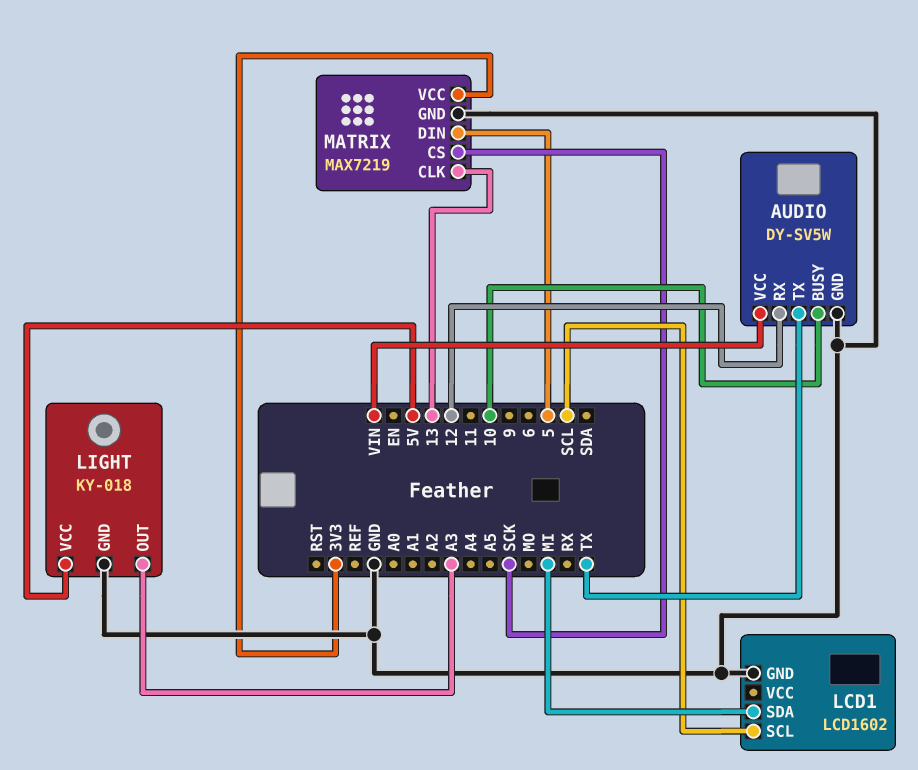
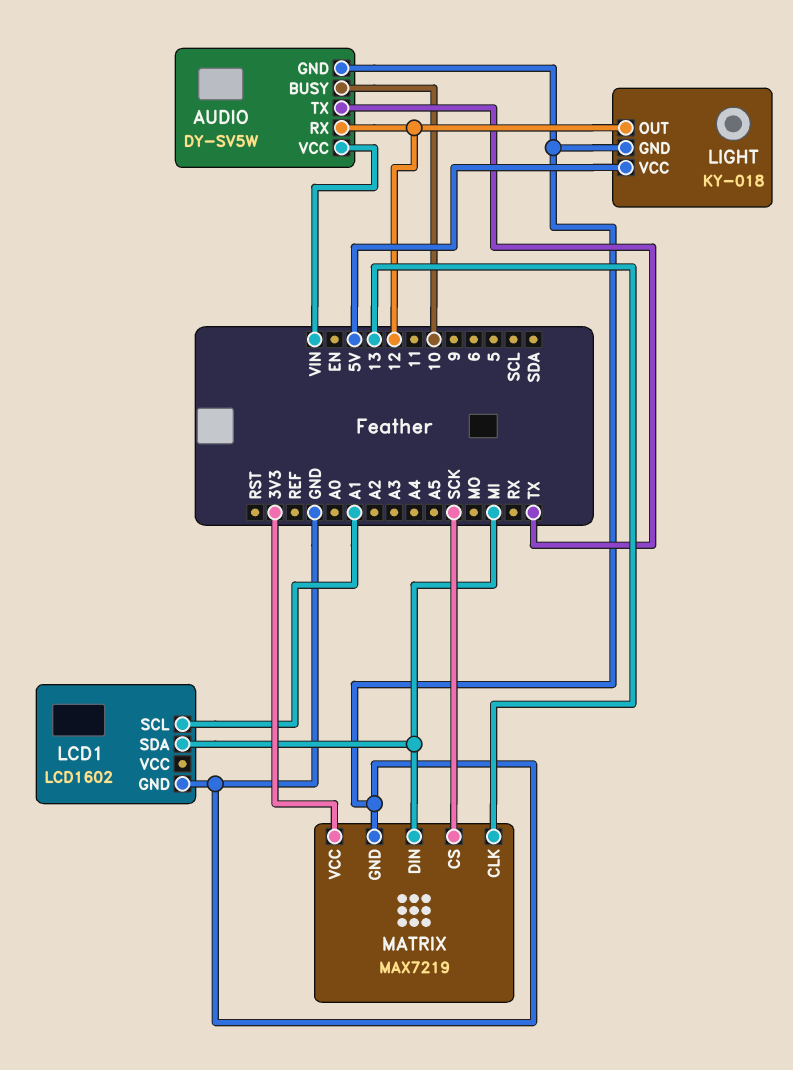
LCD1 pin SCL: SCL -> A1
LIGHT pin OUT: A3 -> 12
MATRIX pin DIN: 5 -> MI

